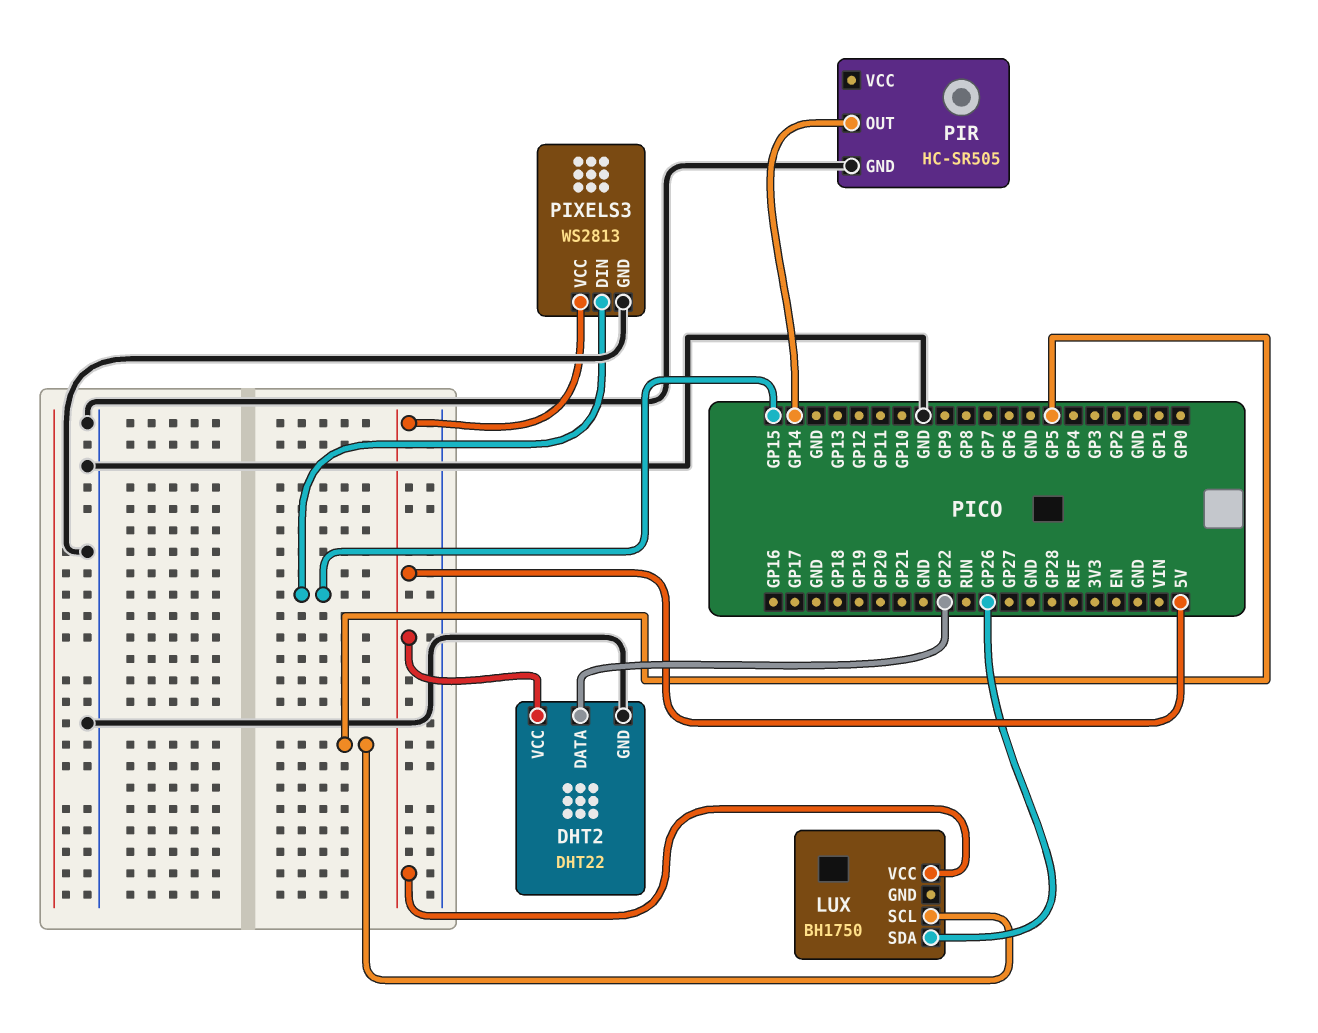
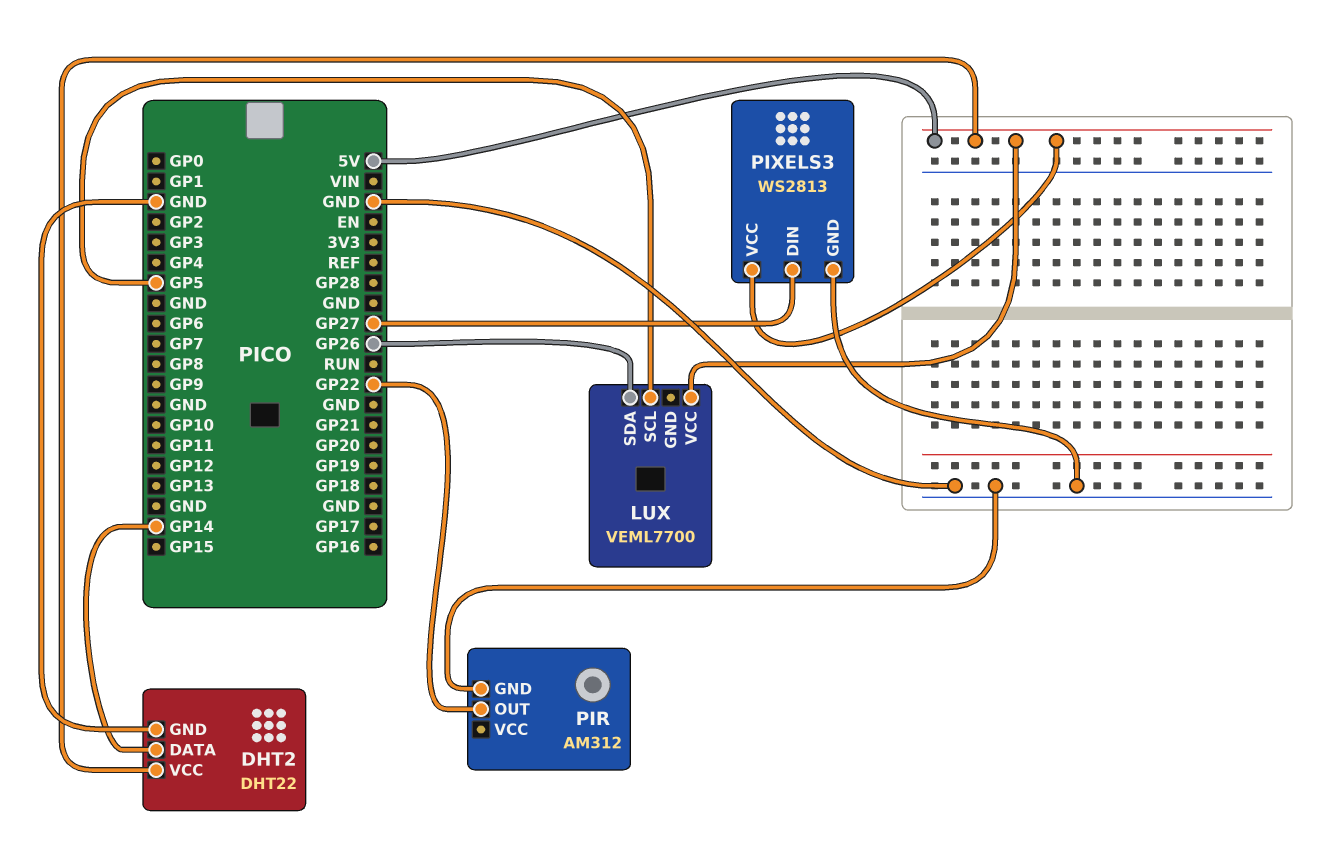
DHT2 pin DATA: GP22 -> GP14
LUX: BH1750 -> VEML7700
PIR: HC-SR505 -> AM312
PIR pin OUT: GP14 -> GP22
PIXELS3 pin DIN: GP15 -> GP27

